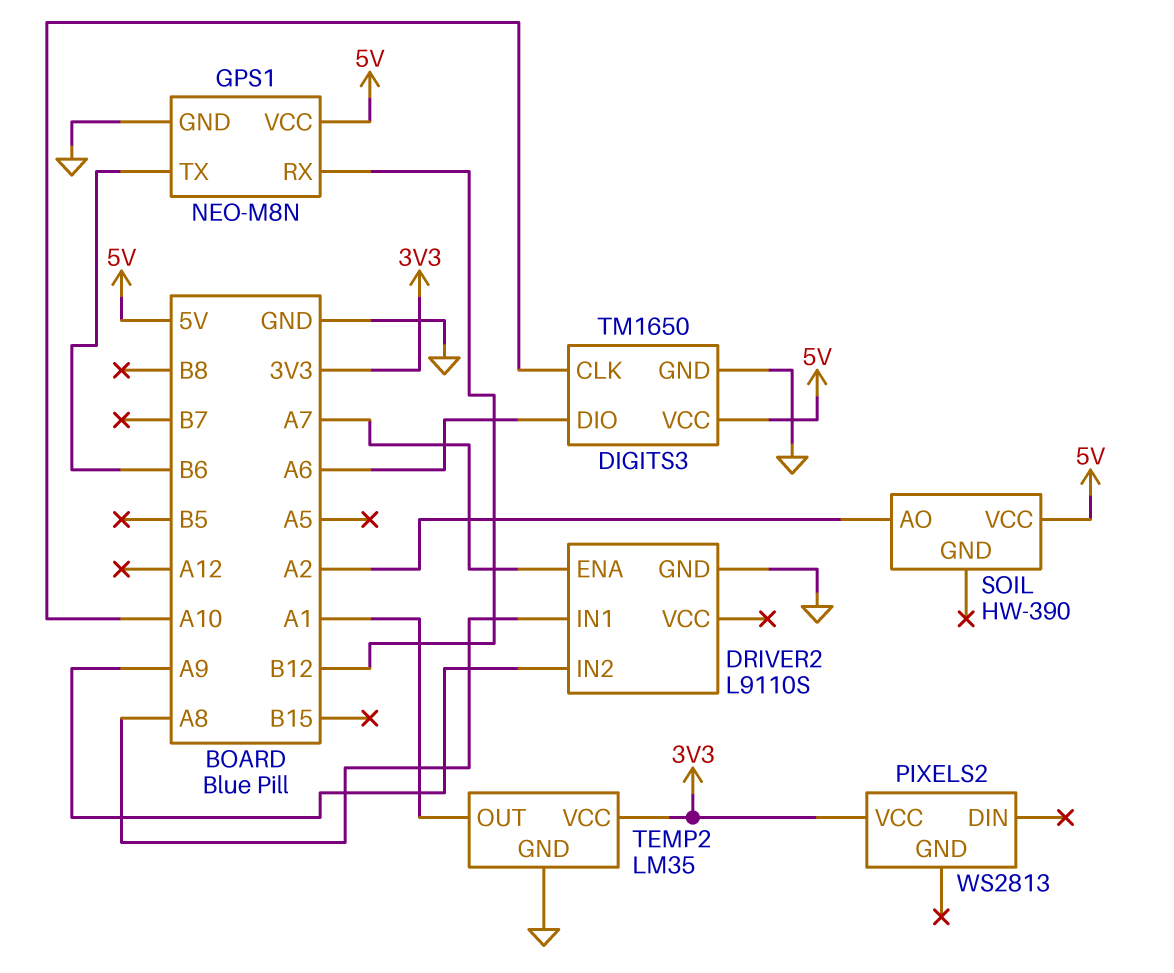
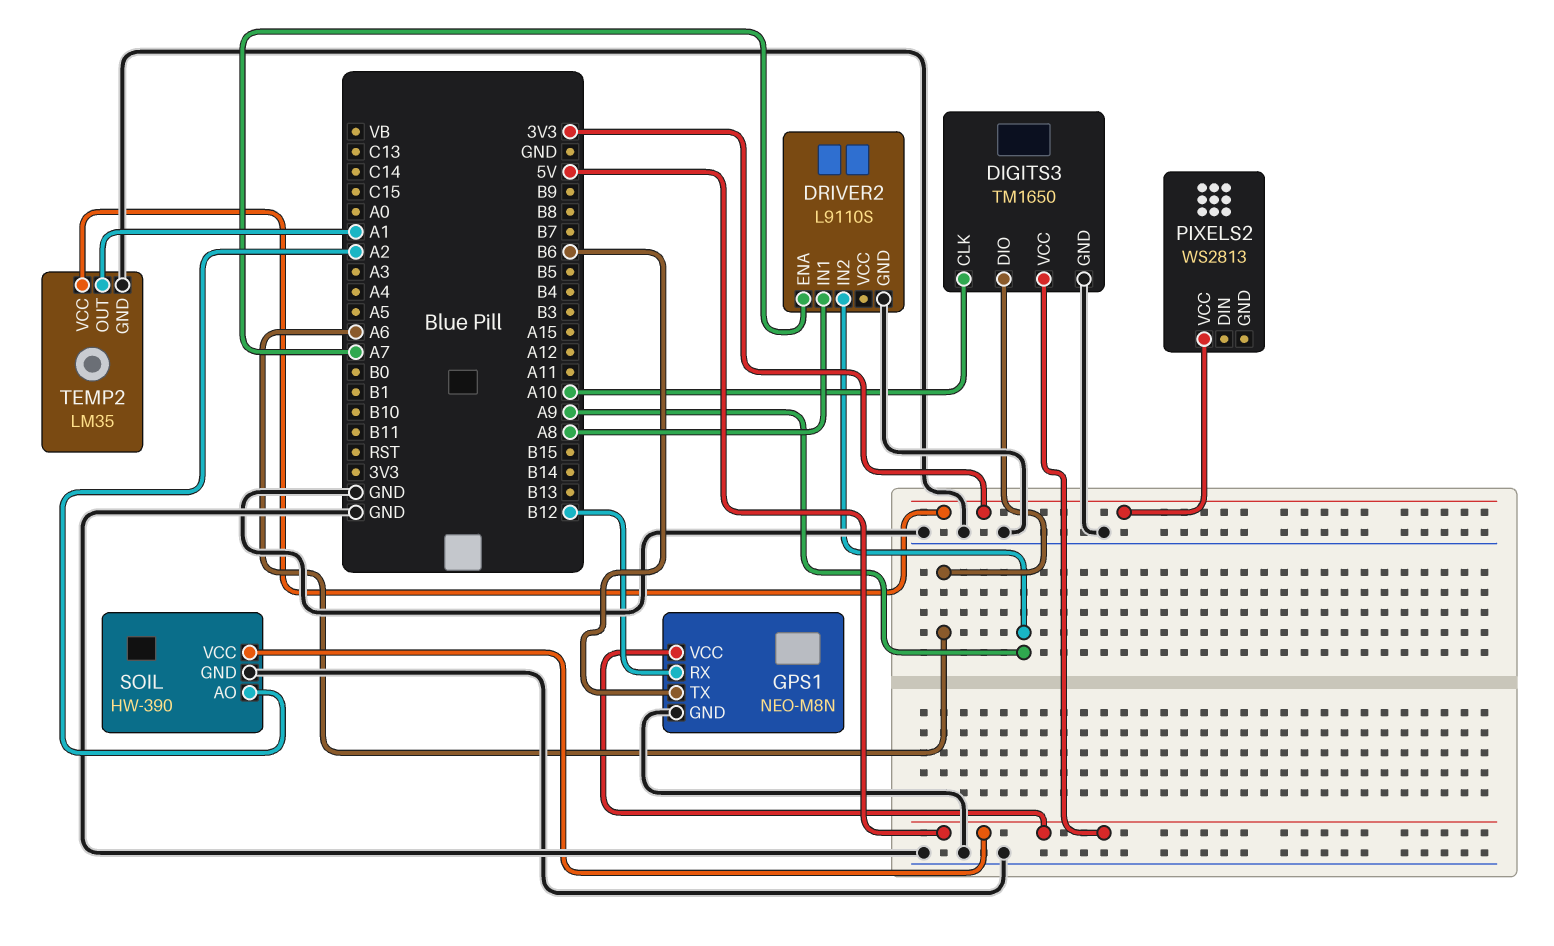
SOIL pin GND: none -> GND

